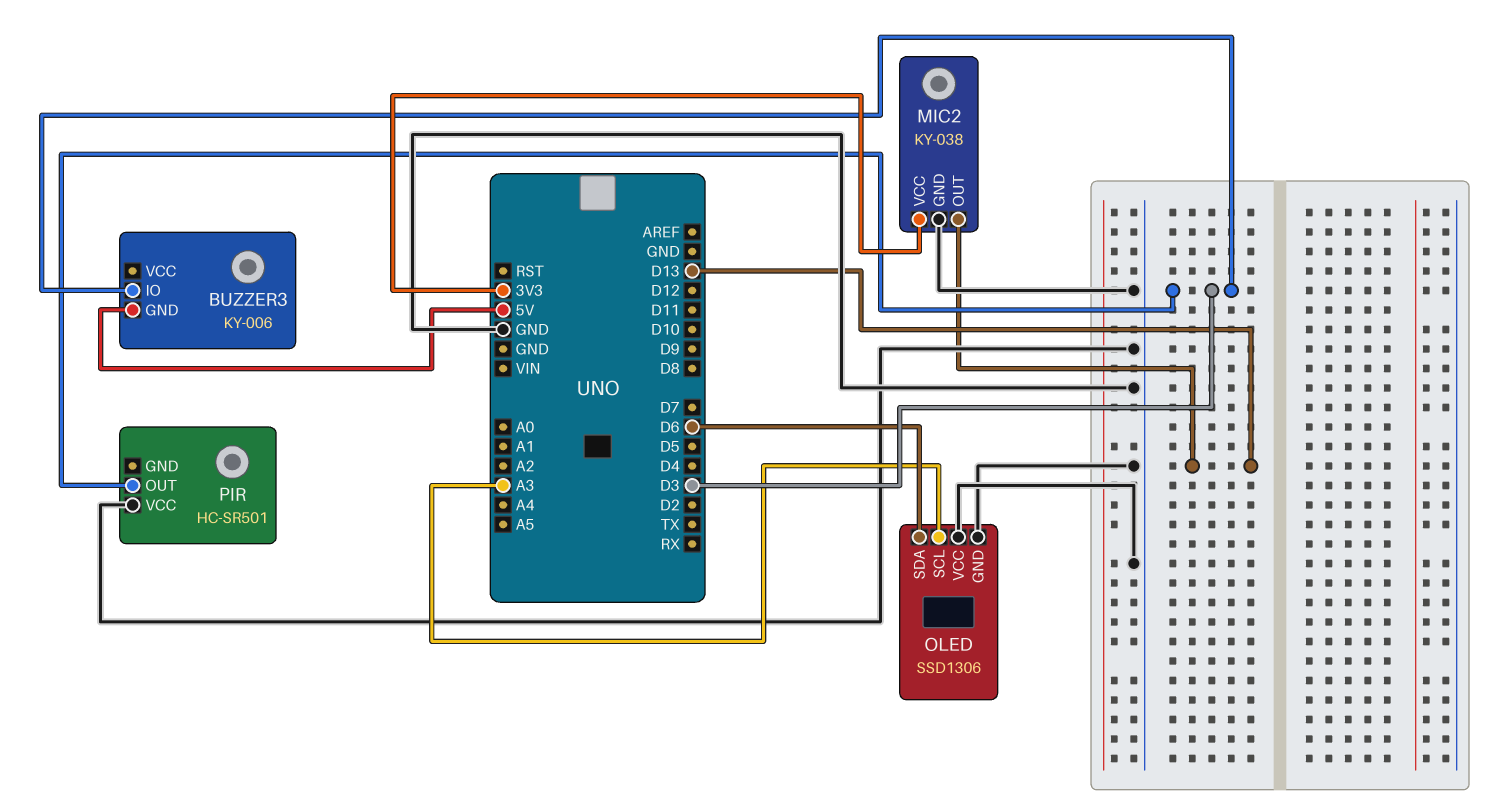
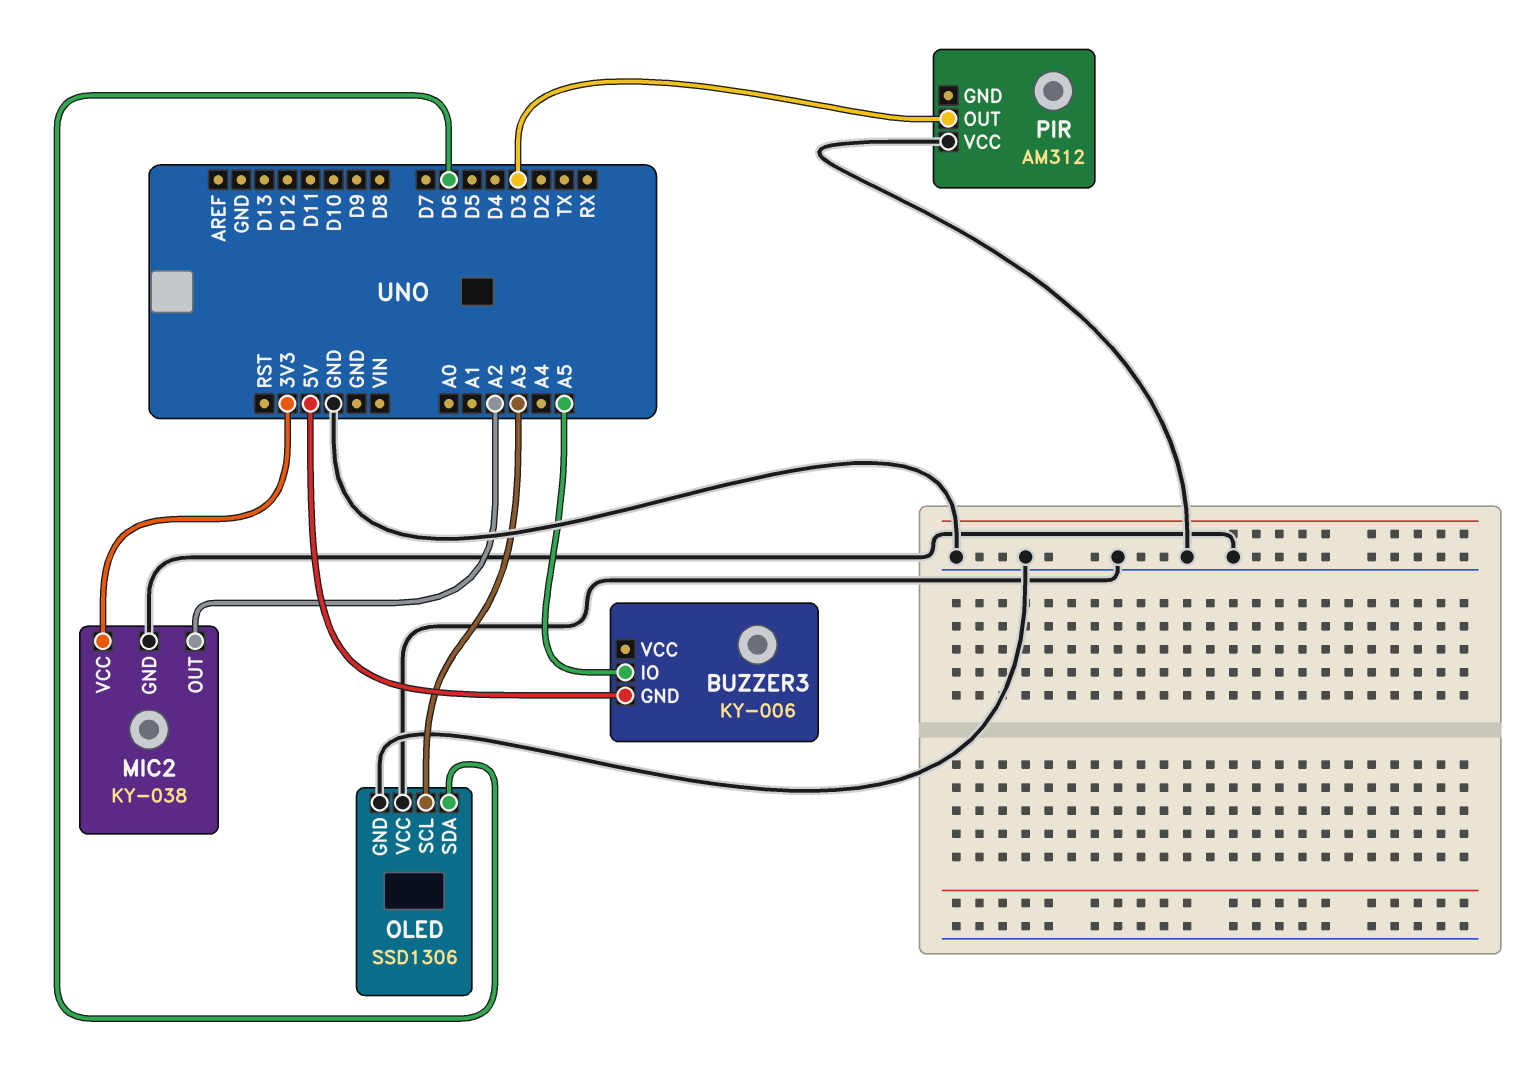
BUZZER3 pin IO: D3 -> A5
MIC2 pin OUT: D13 -> A2
PIR: HC-SR501 -> AM312

